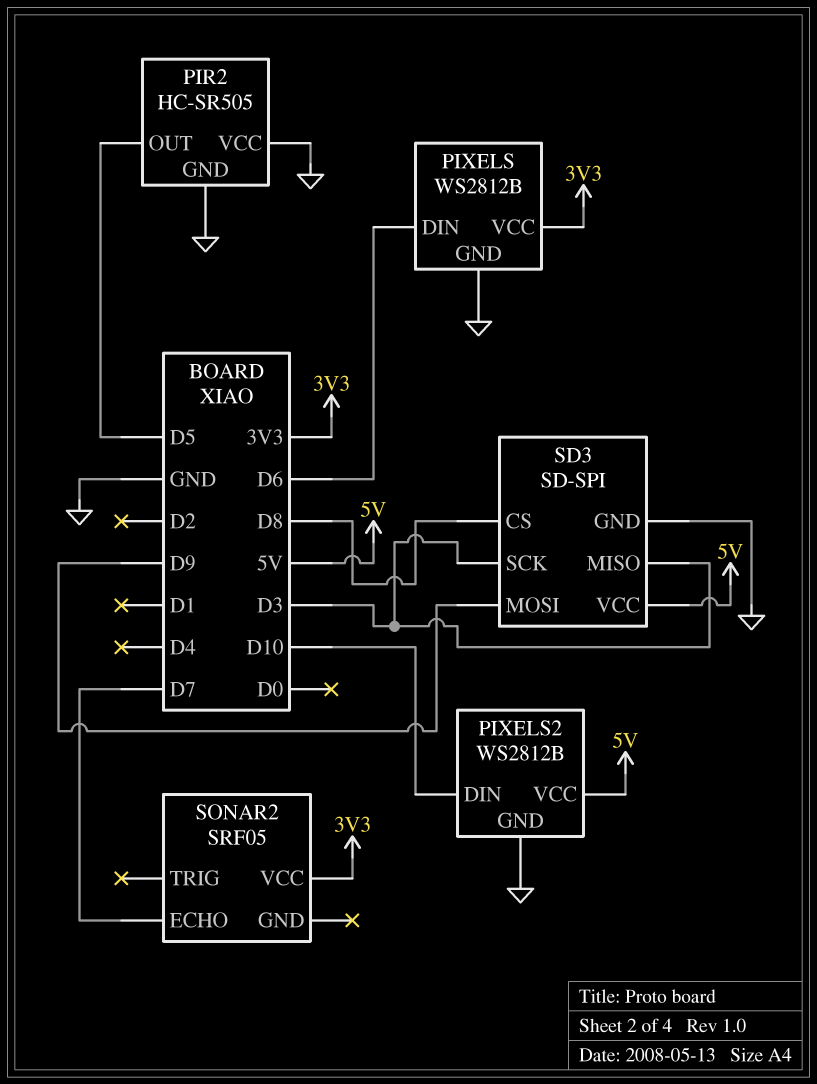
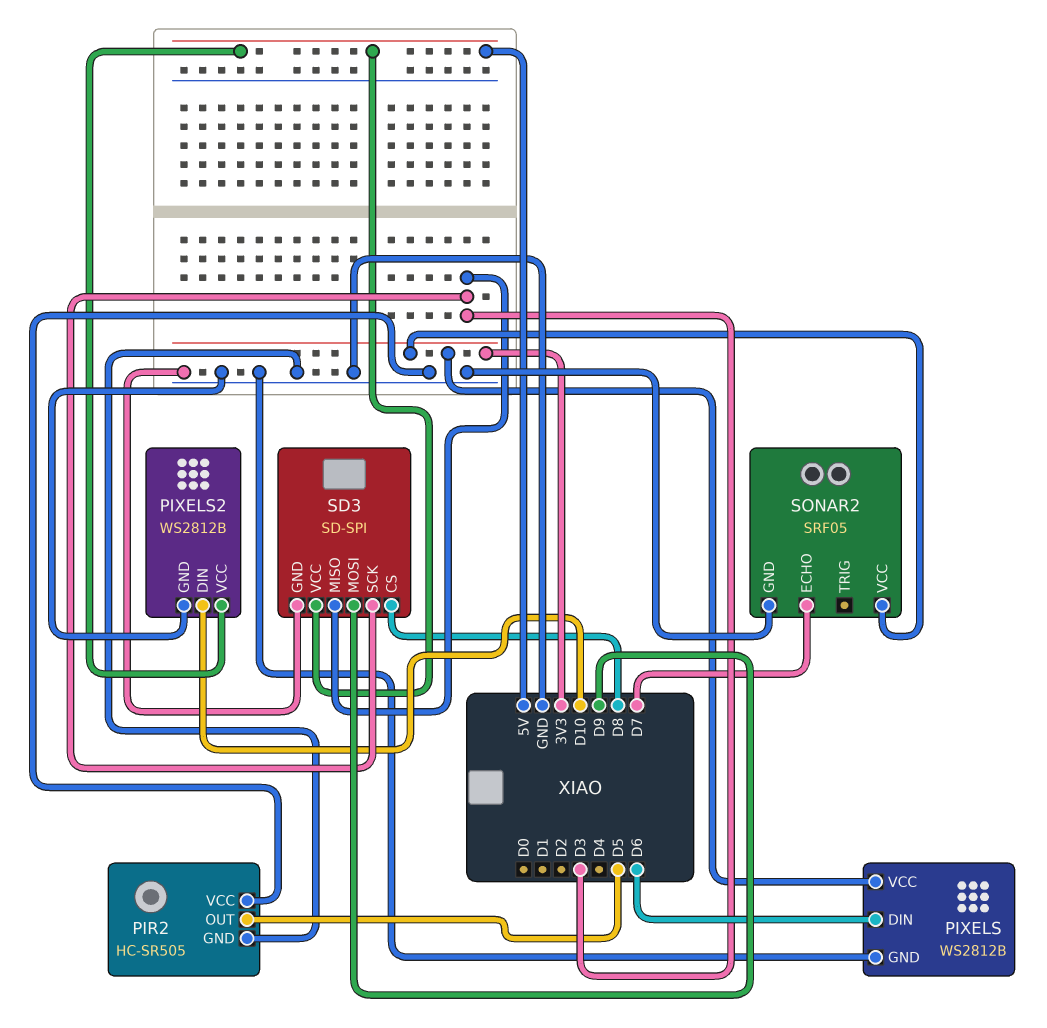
SONAR2 pin GND: none -> GND

